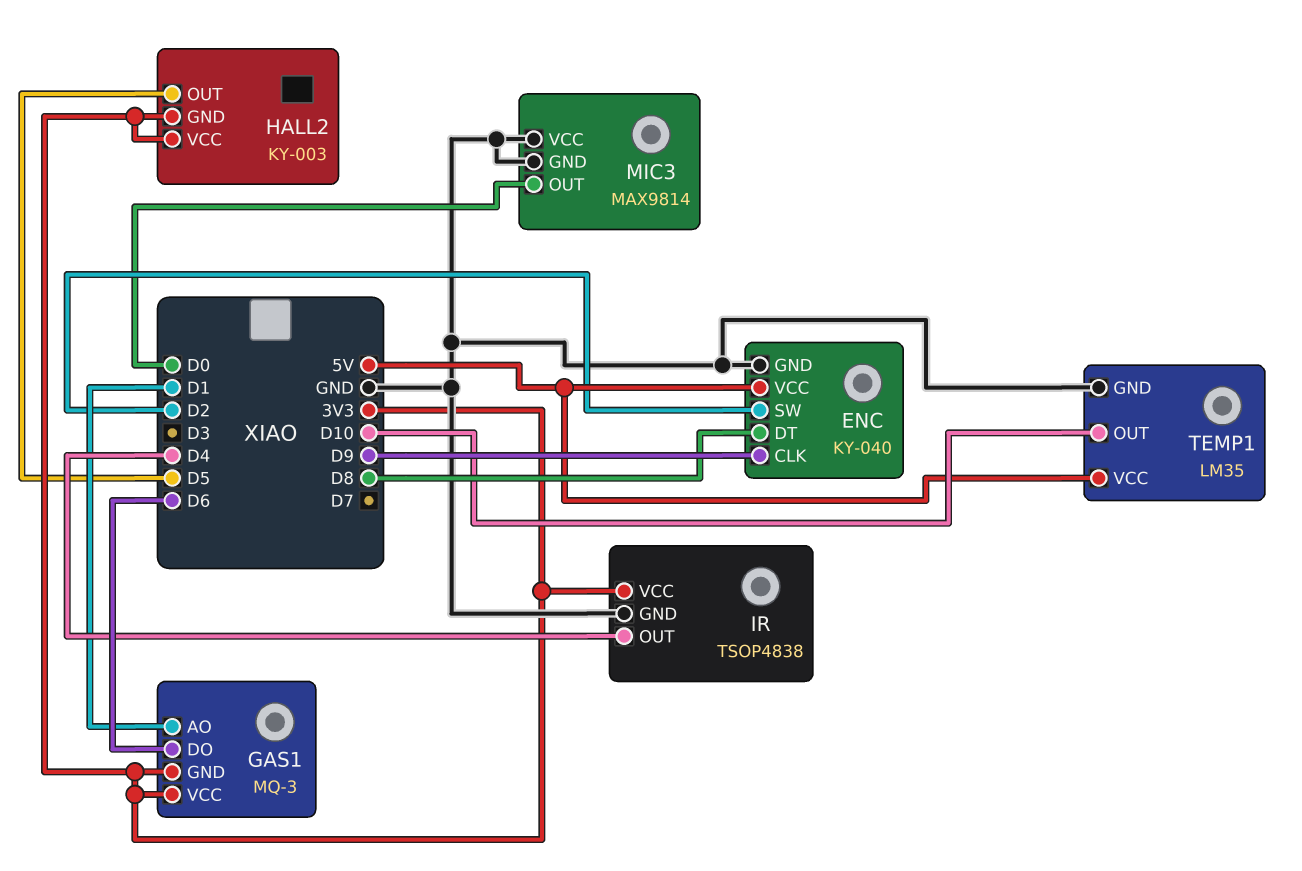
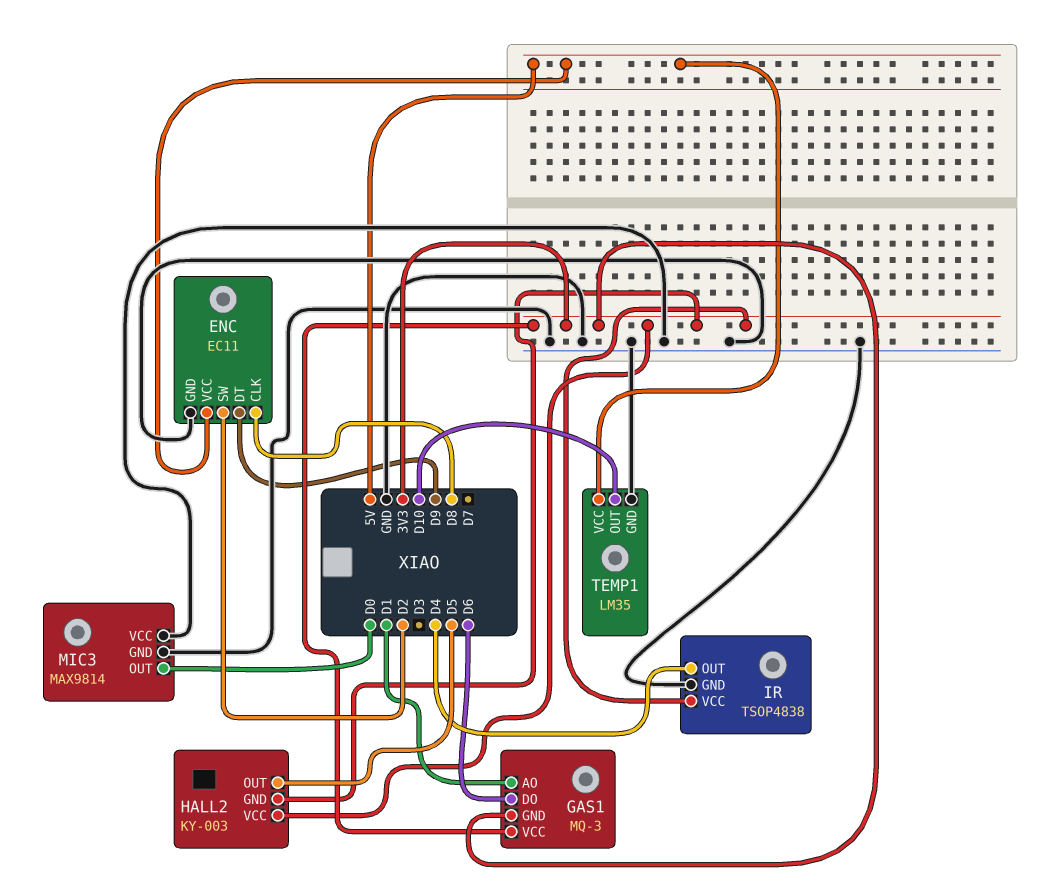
ENC: KY-040 -> EC11
ENC pin CLK: D9 -> D8
ENC pin DT: D8 -> D9

